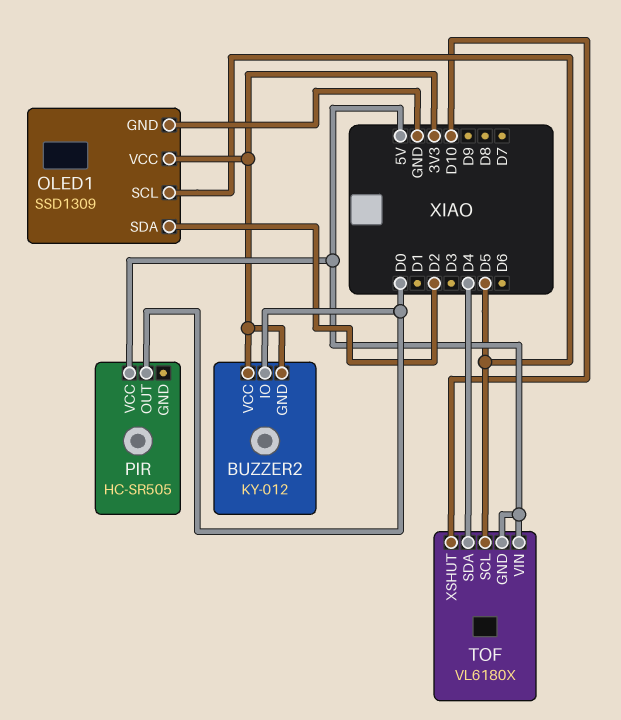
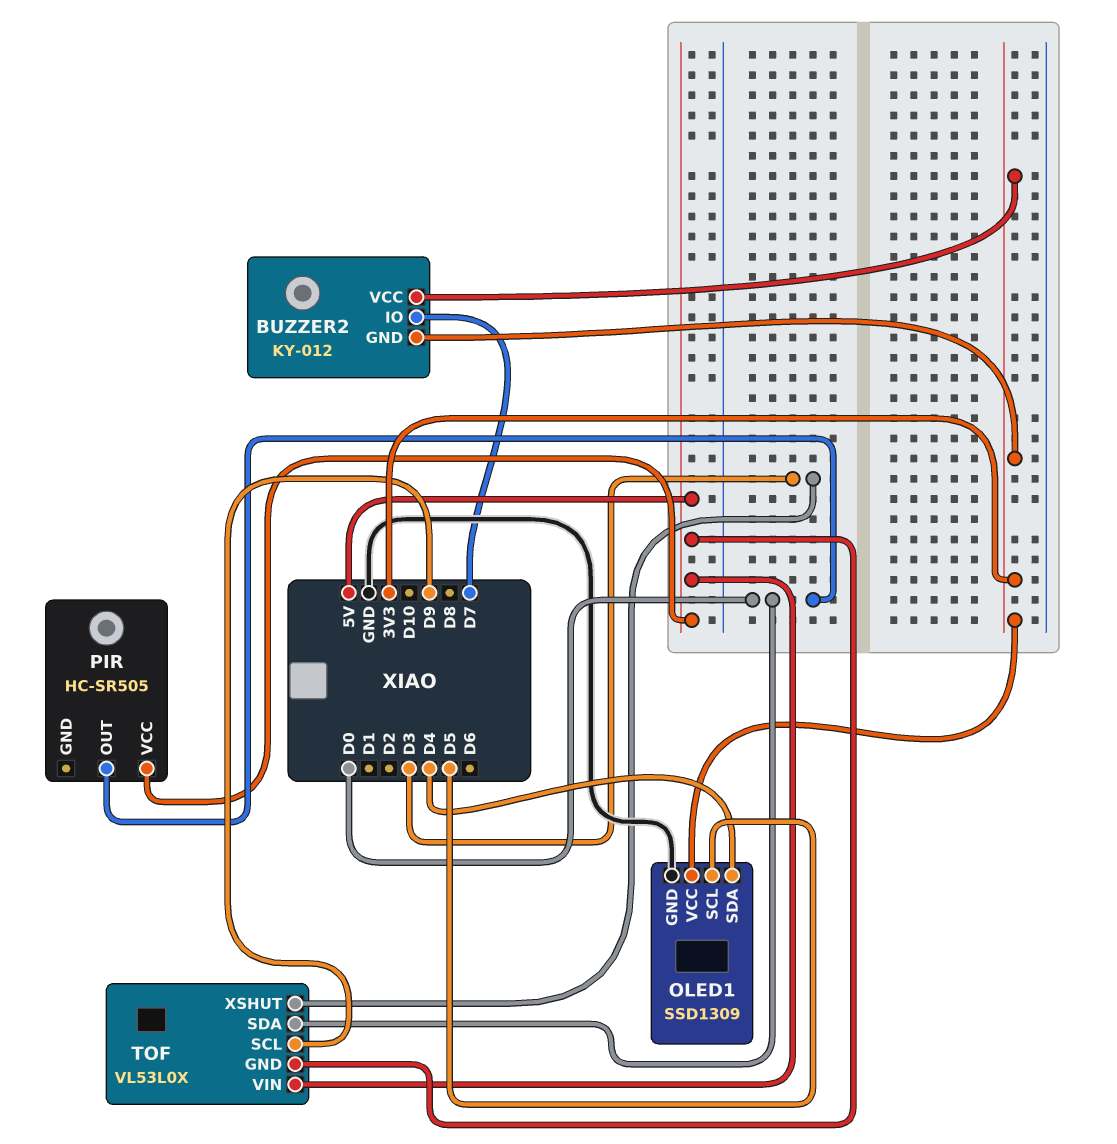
BUZZER2 pin IO: D0 -> D7
OLED1 pin SDA: D2 -> D4
TOF: VL6180X -> VL53L0X
TOF pin SCL: D5 -> D9
TOF pin SDA: D4 -> D0
TOF pin XSHUT: D10 -> D3

